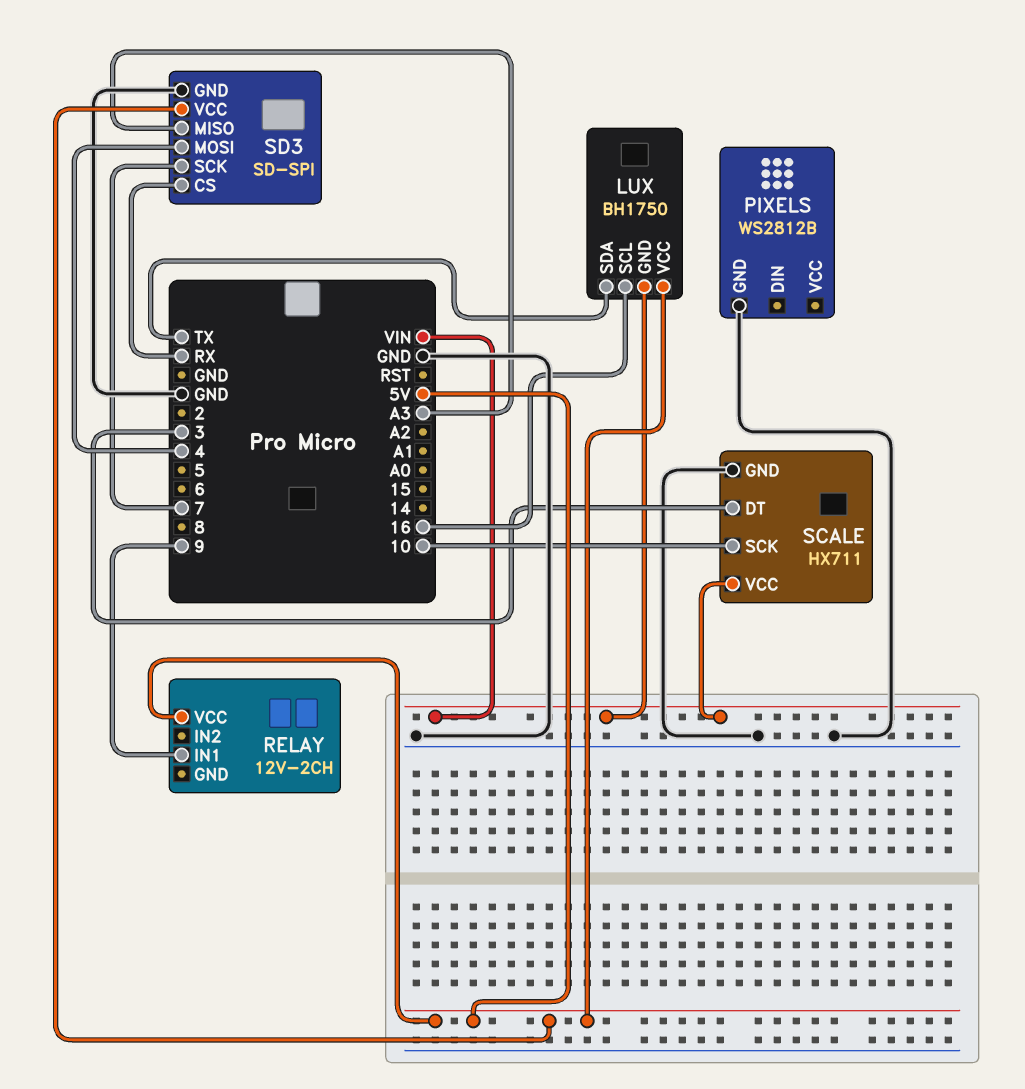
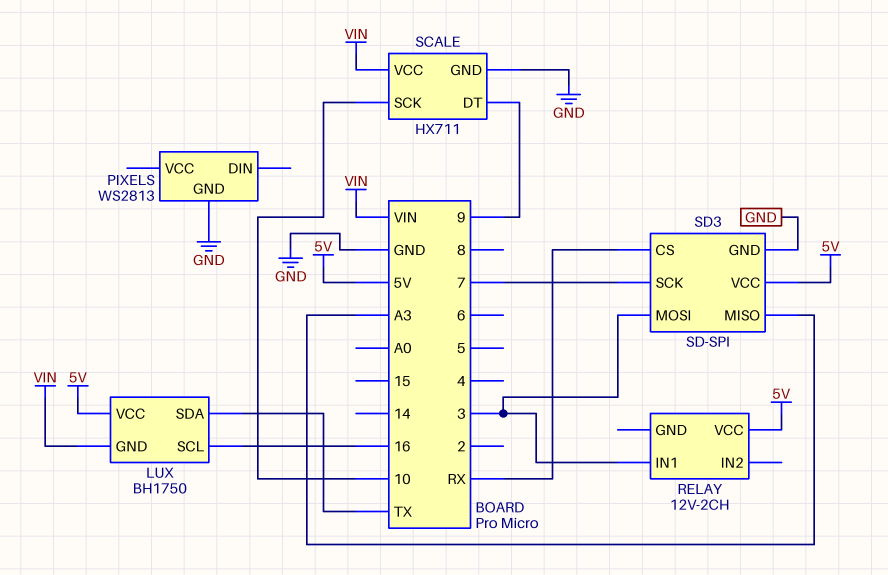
PIXELS: WS2812B -> WS2813
RELAY pin IN1: 9 -> 3
SCALE pin DT: 3 -> 9
SD3 pin MOSI: 4 -> 3

